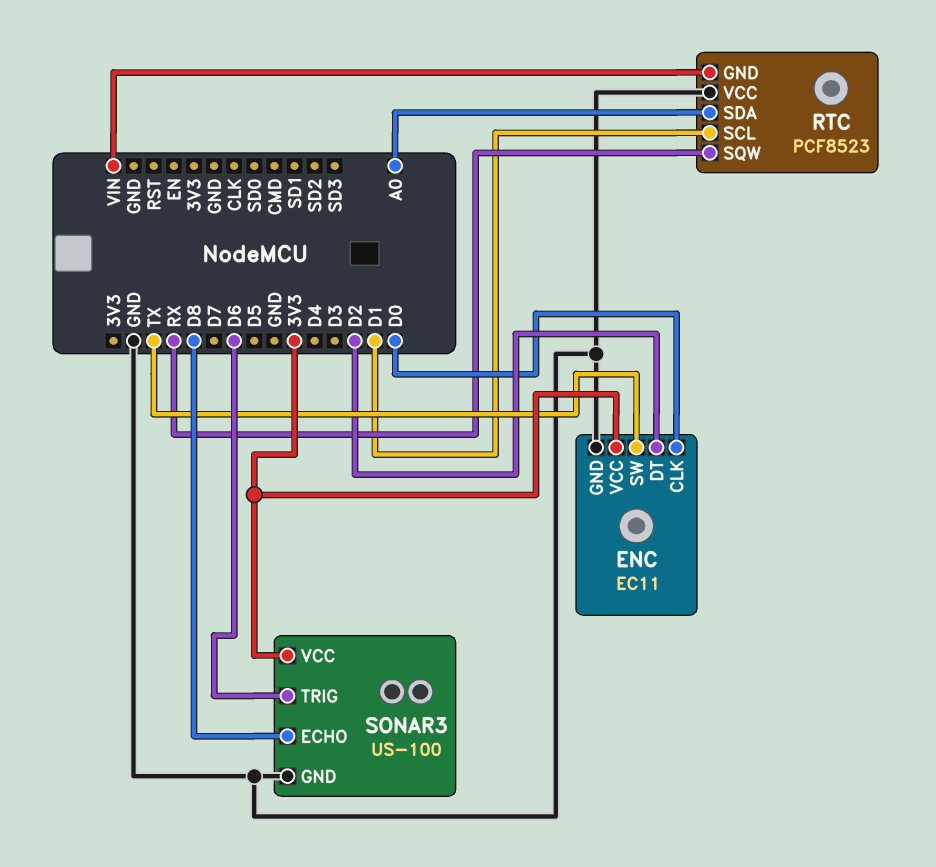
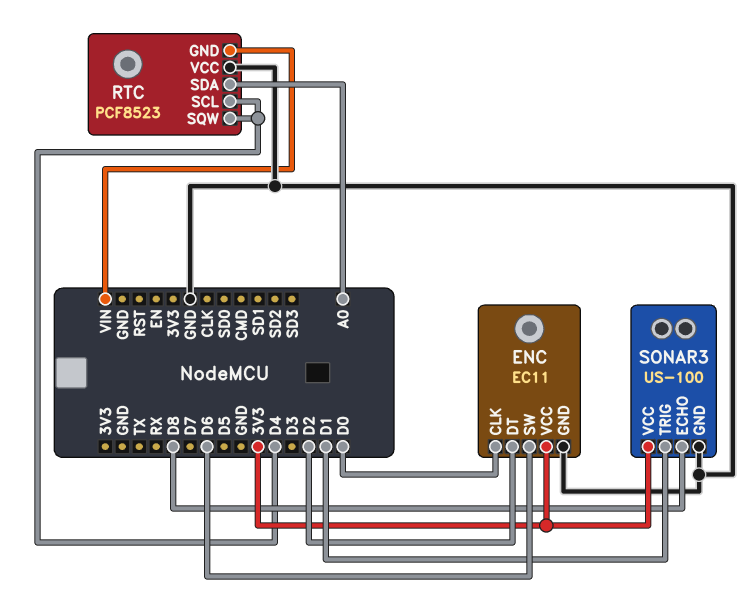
ENC pin SW: TX -> D6
RTC pin SCL: D1 -> D4
RTC pin SQW: RX -> D4
SONAR3 pin TRIG: D6 -> D1

